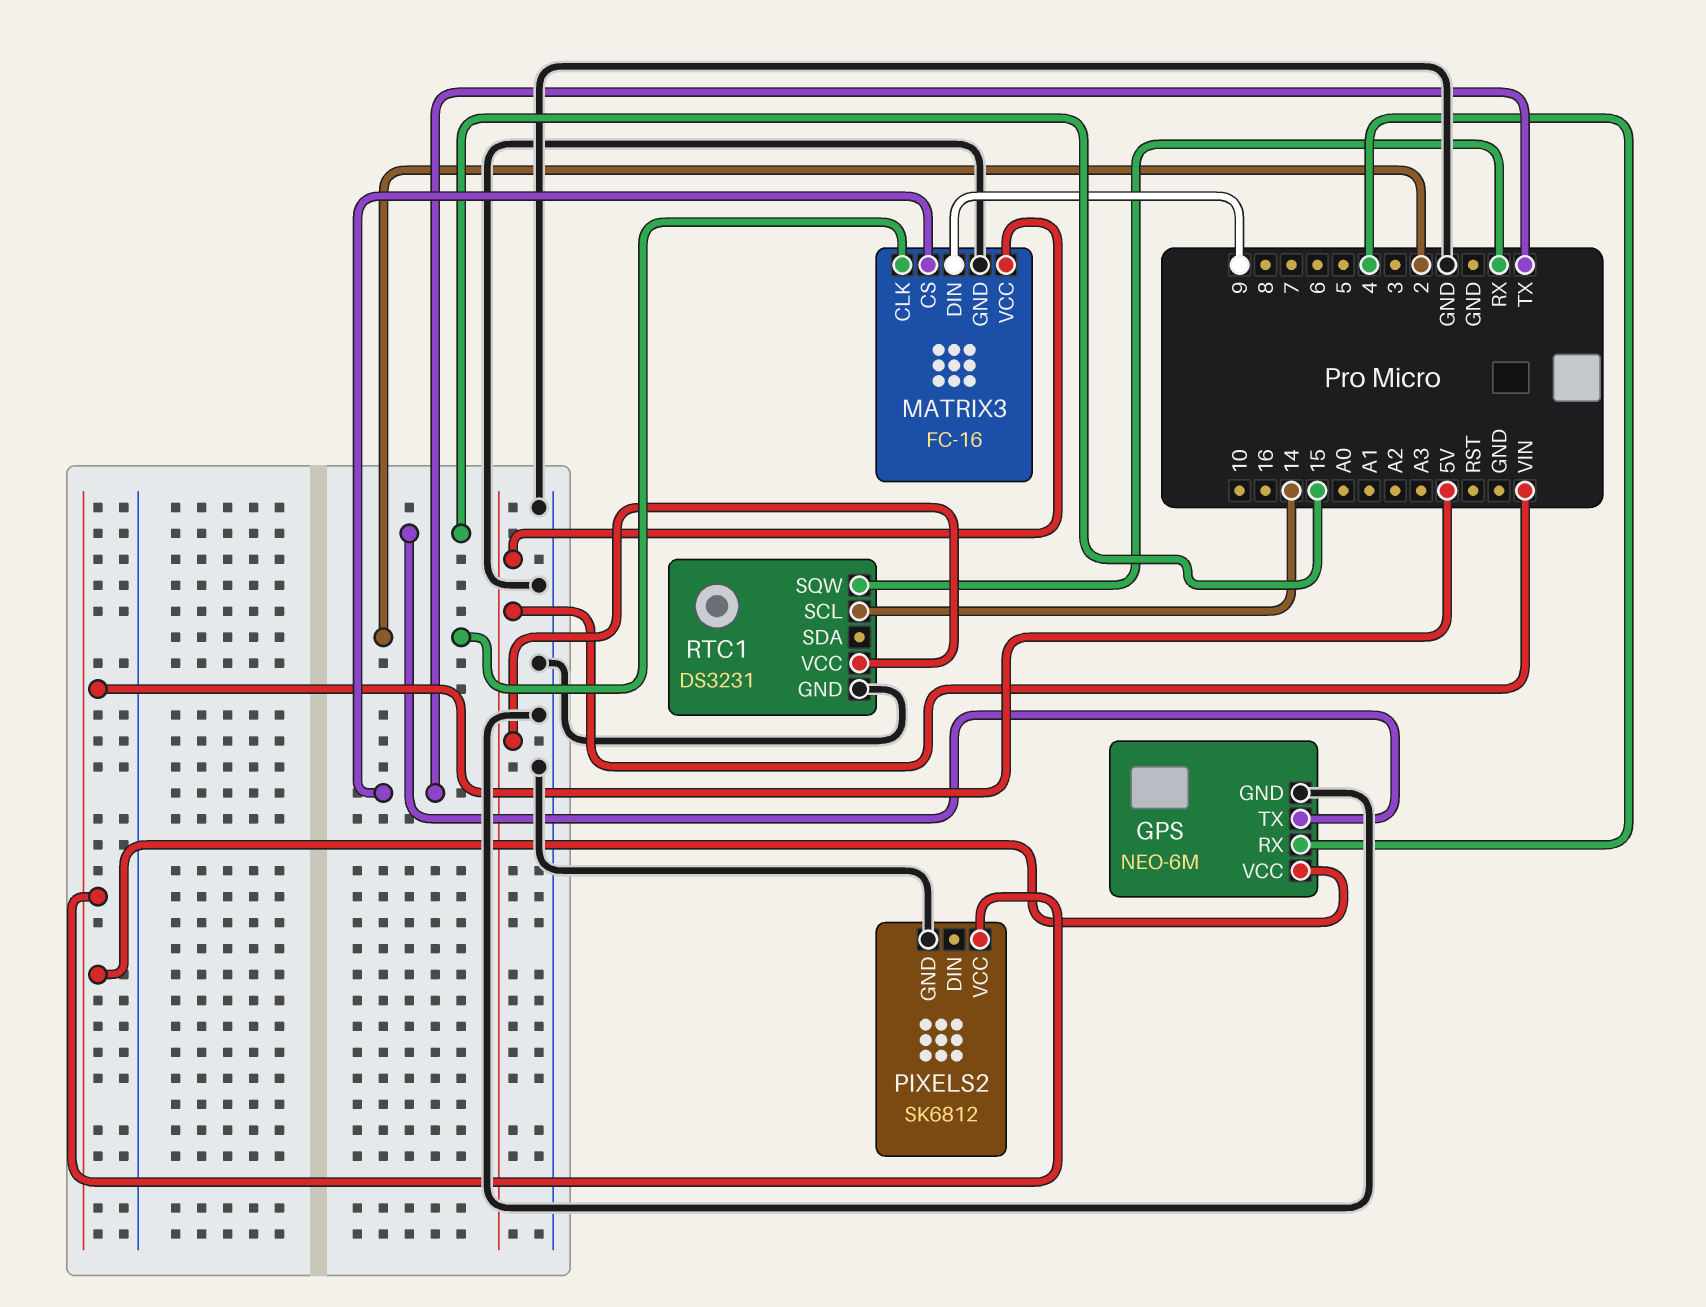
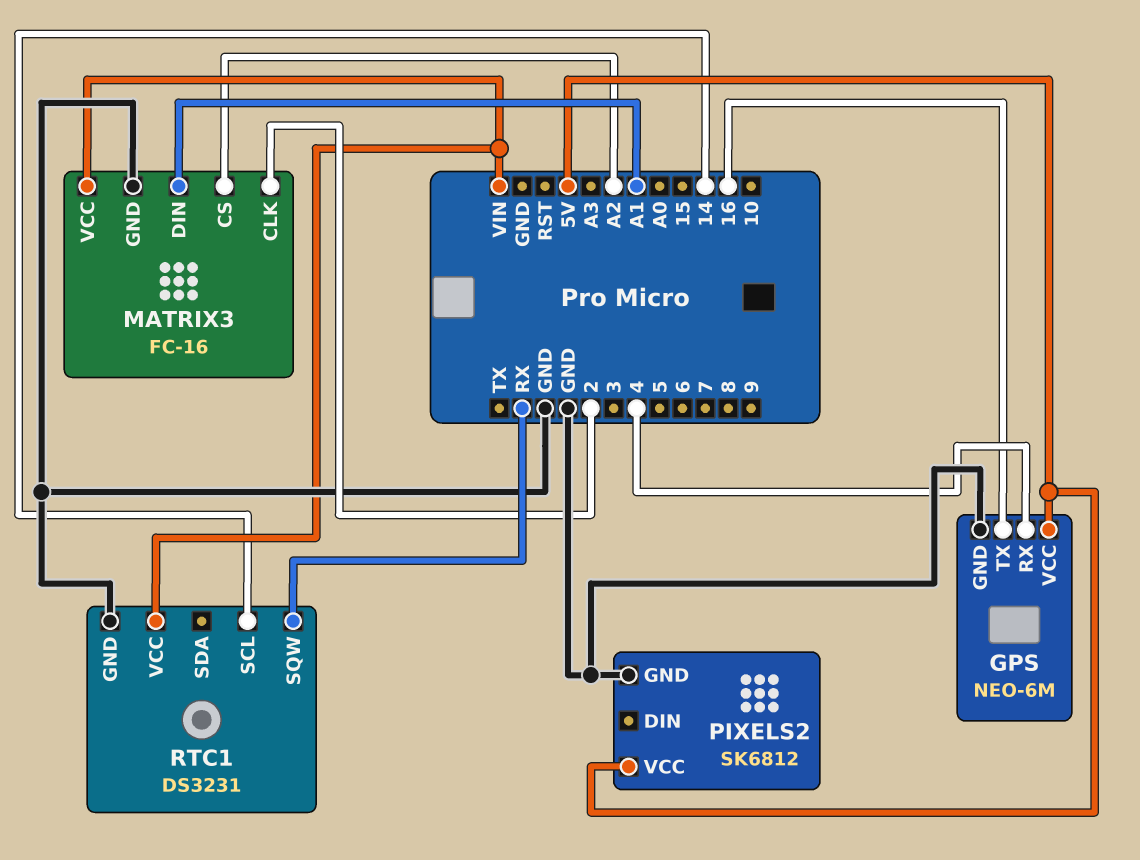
GPS pin TX: 15 -> 16
MATRIX3 pin CS: TX -> A2
MATRIX3 pin DIN: 9 -> A1

